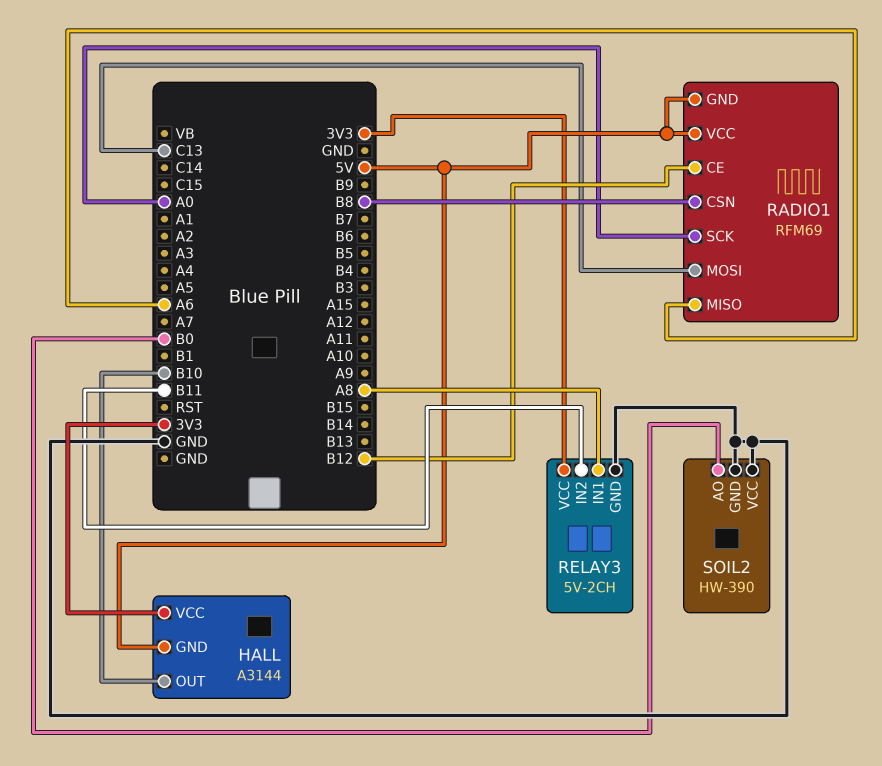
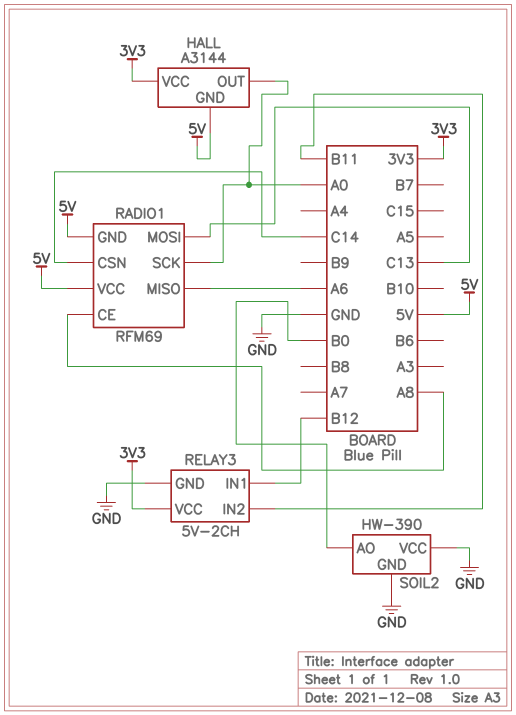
HALL pin OUT: B10 -> A0
RADIO1 pin CE: B12 -> A8
RADIO1 pin CSN: B8 -> C14
RELAY3 pin IN1: A8 -> B12

